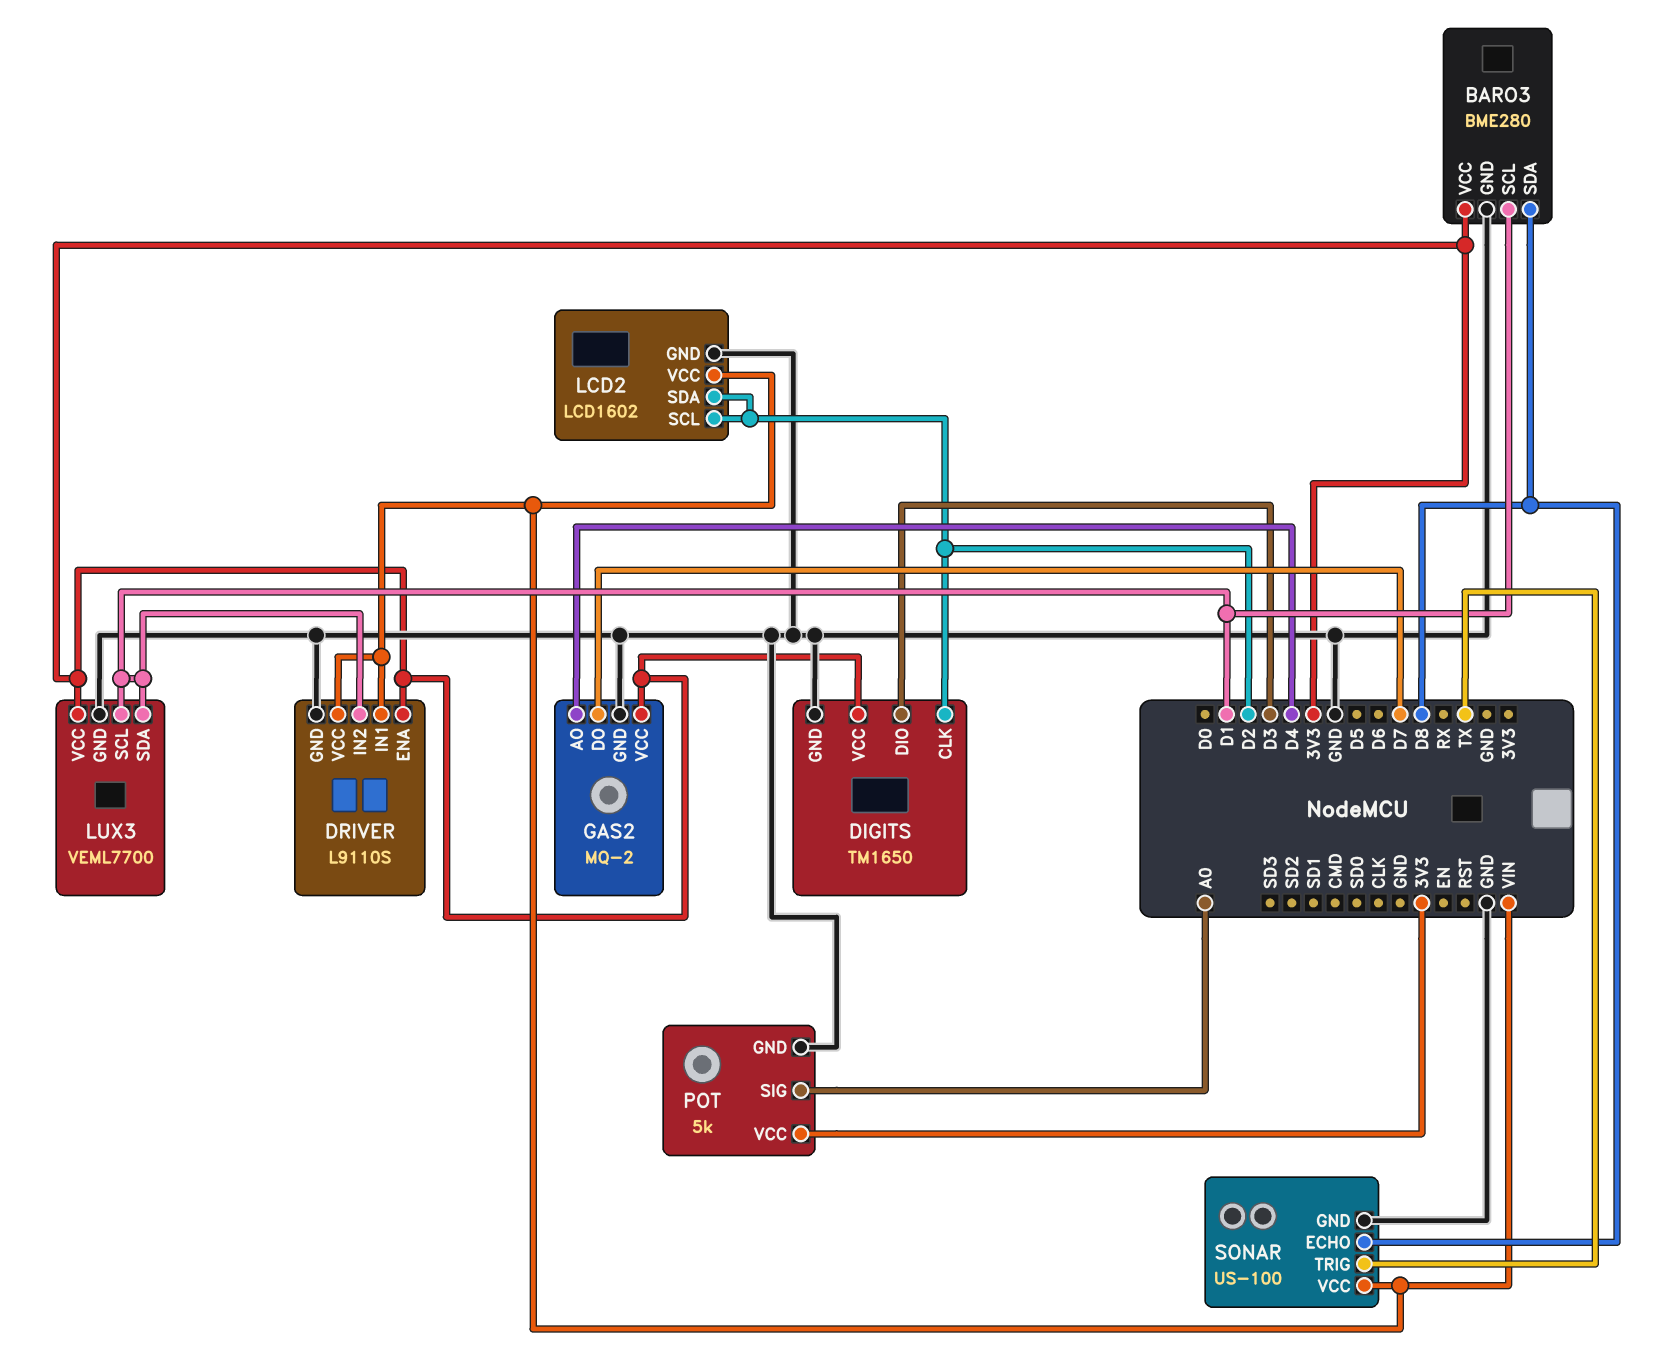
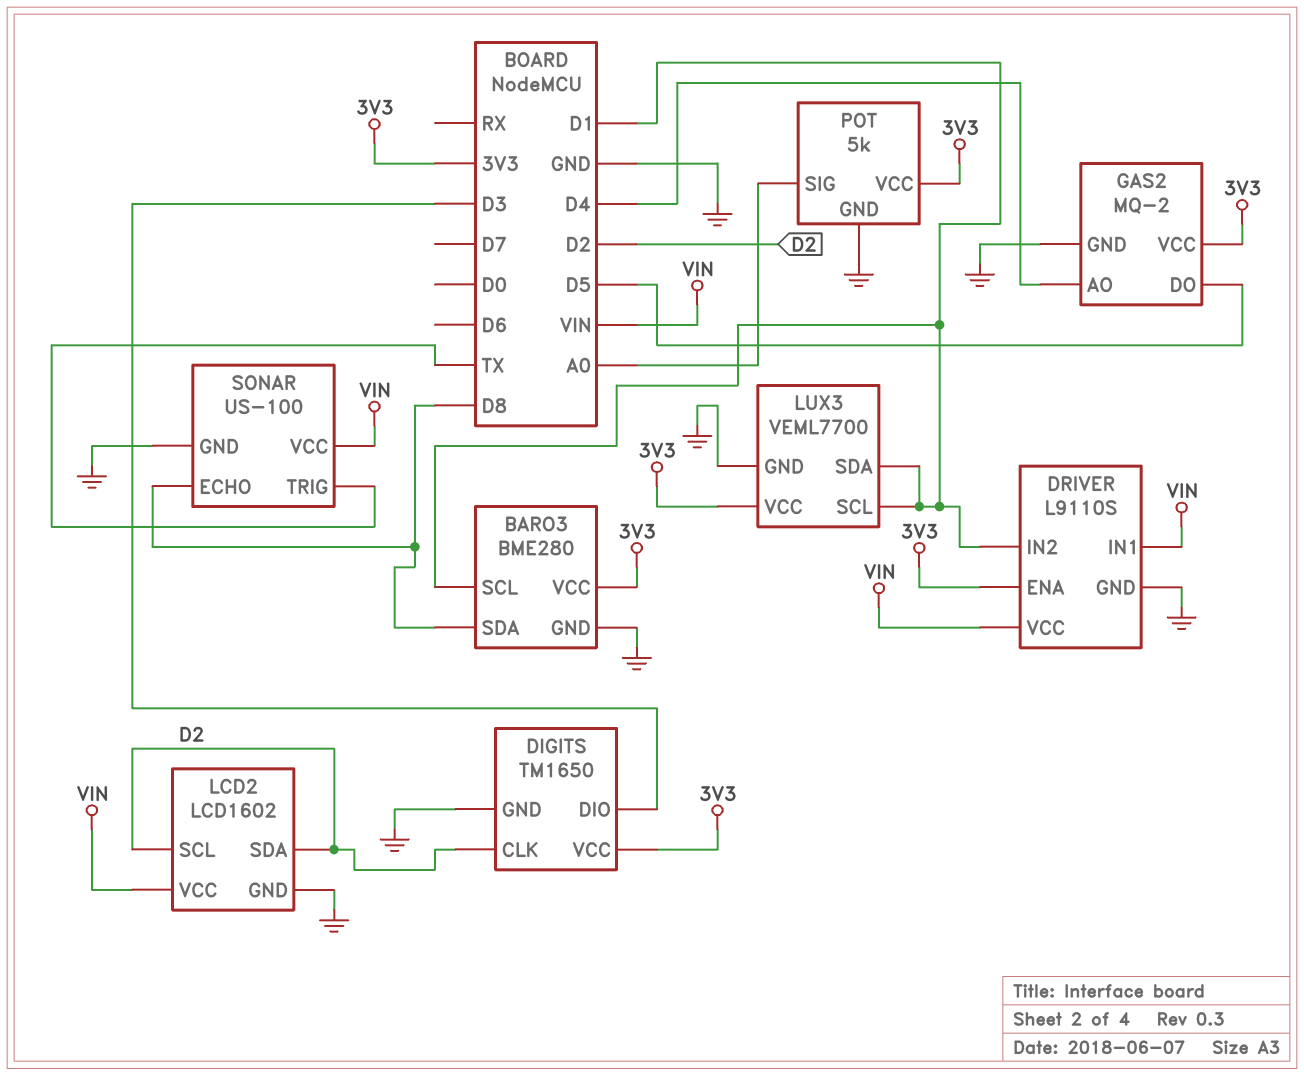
GAS2 pin DO: D7 -> D5

